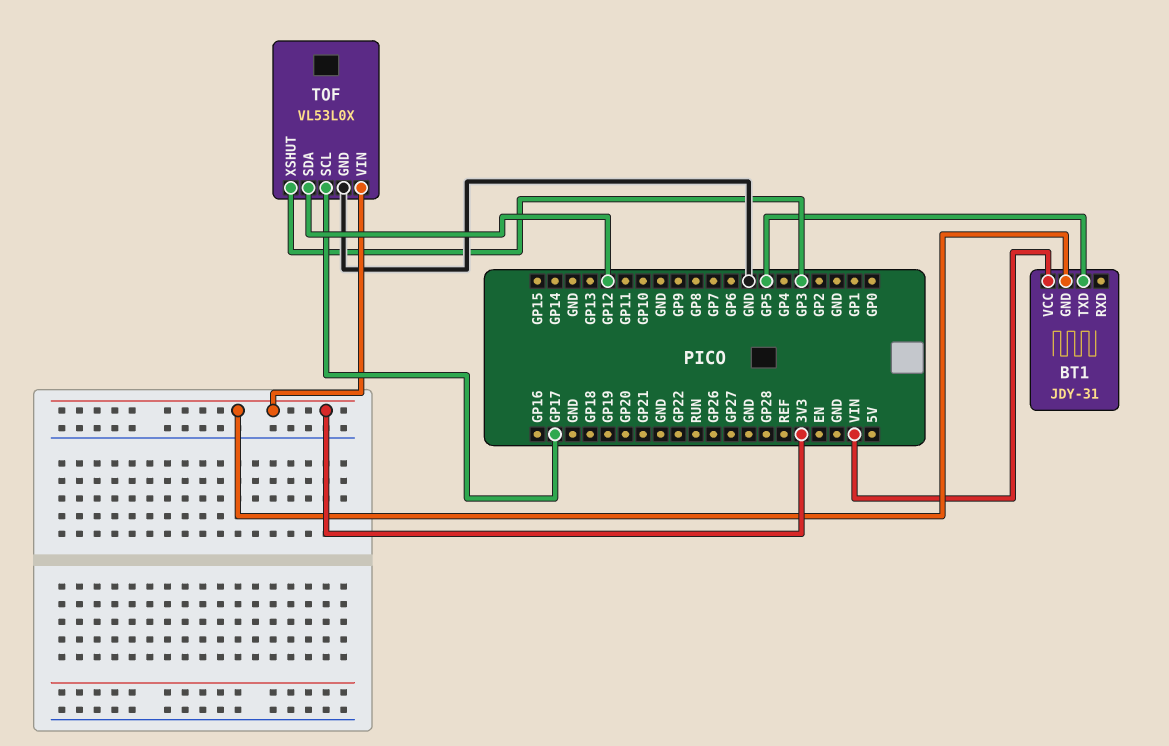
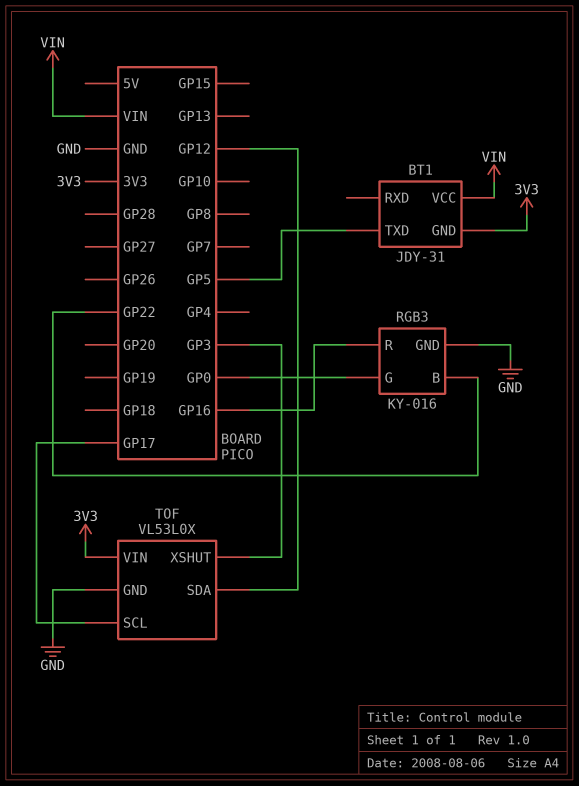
RGB3: none -> KY-016
RGB3 pin B: none -> GP22
RGB3 pin G: none -> GP0
RGB3 pin GND: none -> GND
RGB3 pin R: none -> GP16

